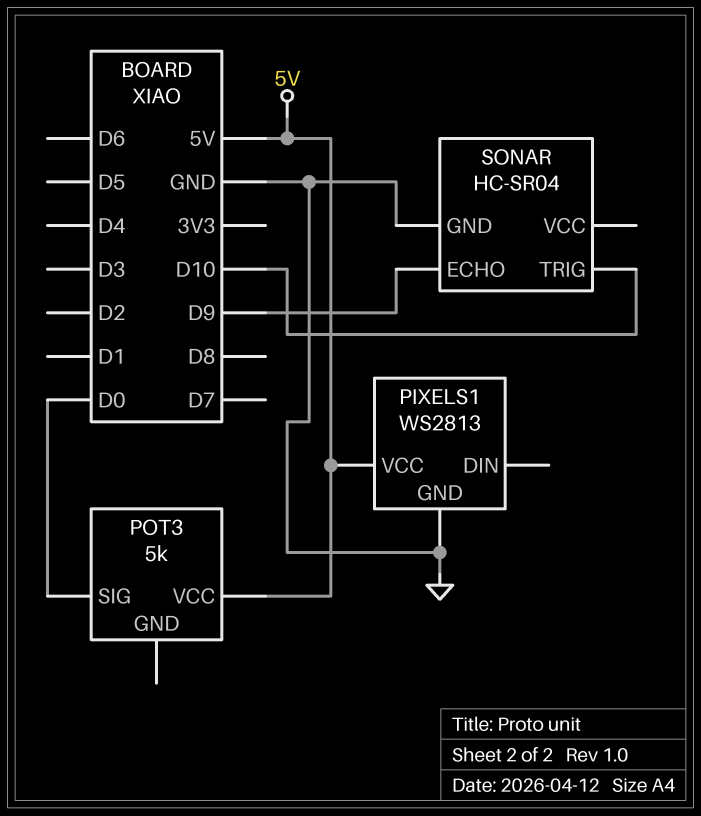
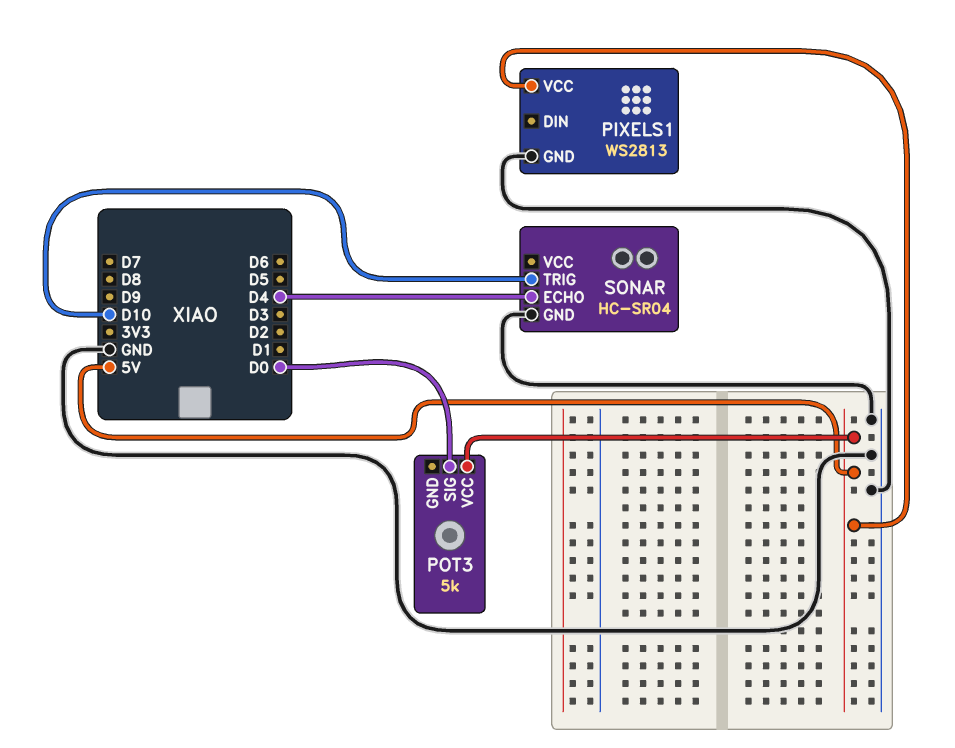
SONAR pin ECHO: D9 -> D4

